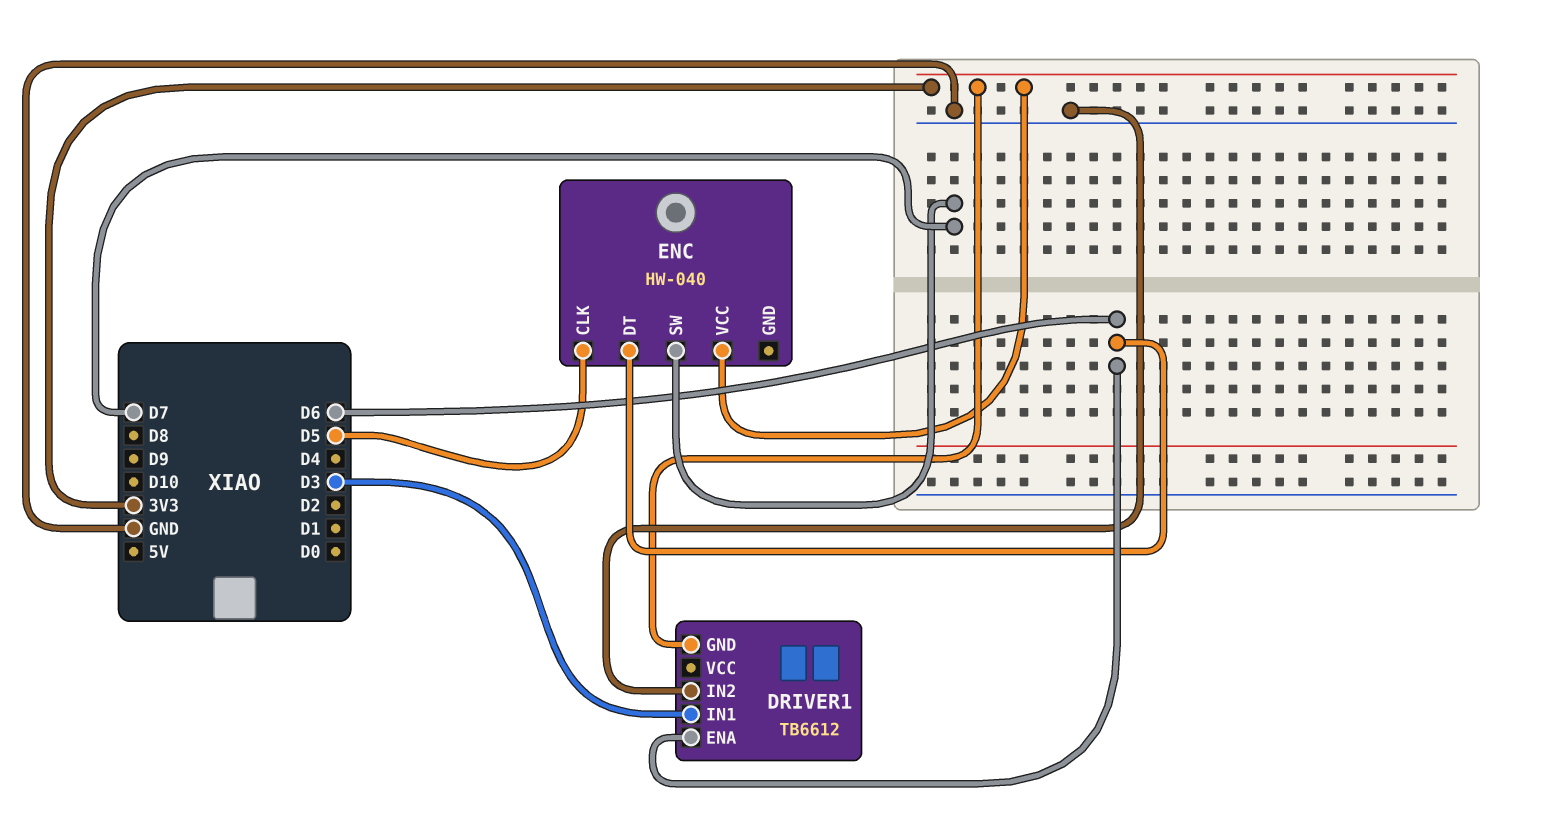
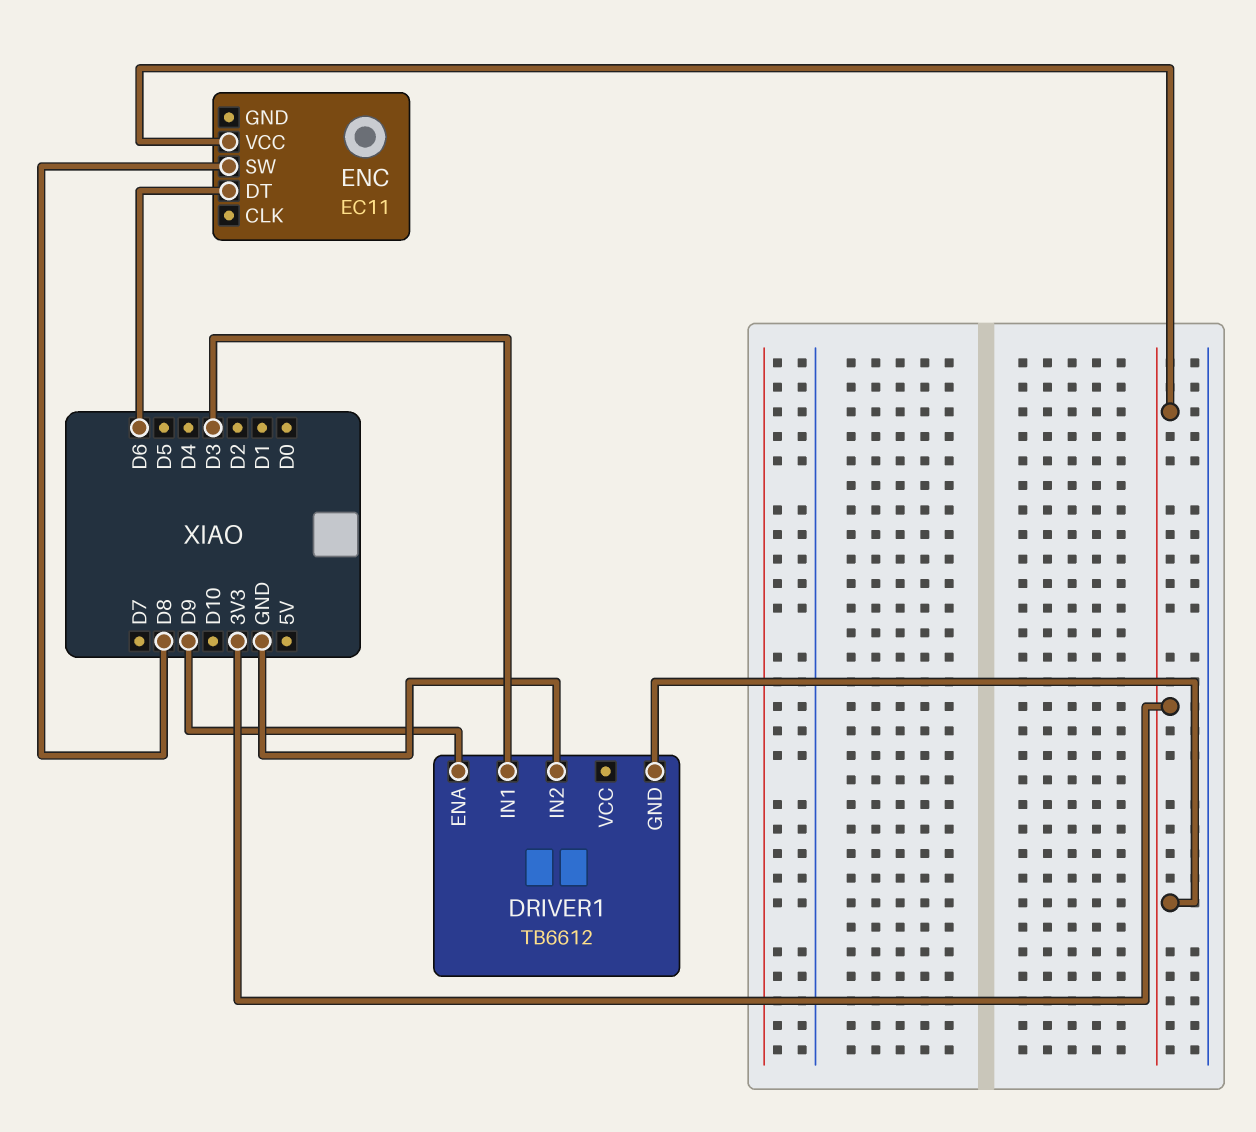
DRIVER1 pin ENA: D6 -> D9
ENC: HW-040 -> EC11
ENC pin CLK: D5 -> none
ENC pin SW: D7 -> D8

